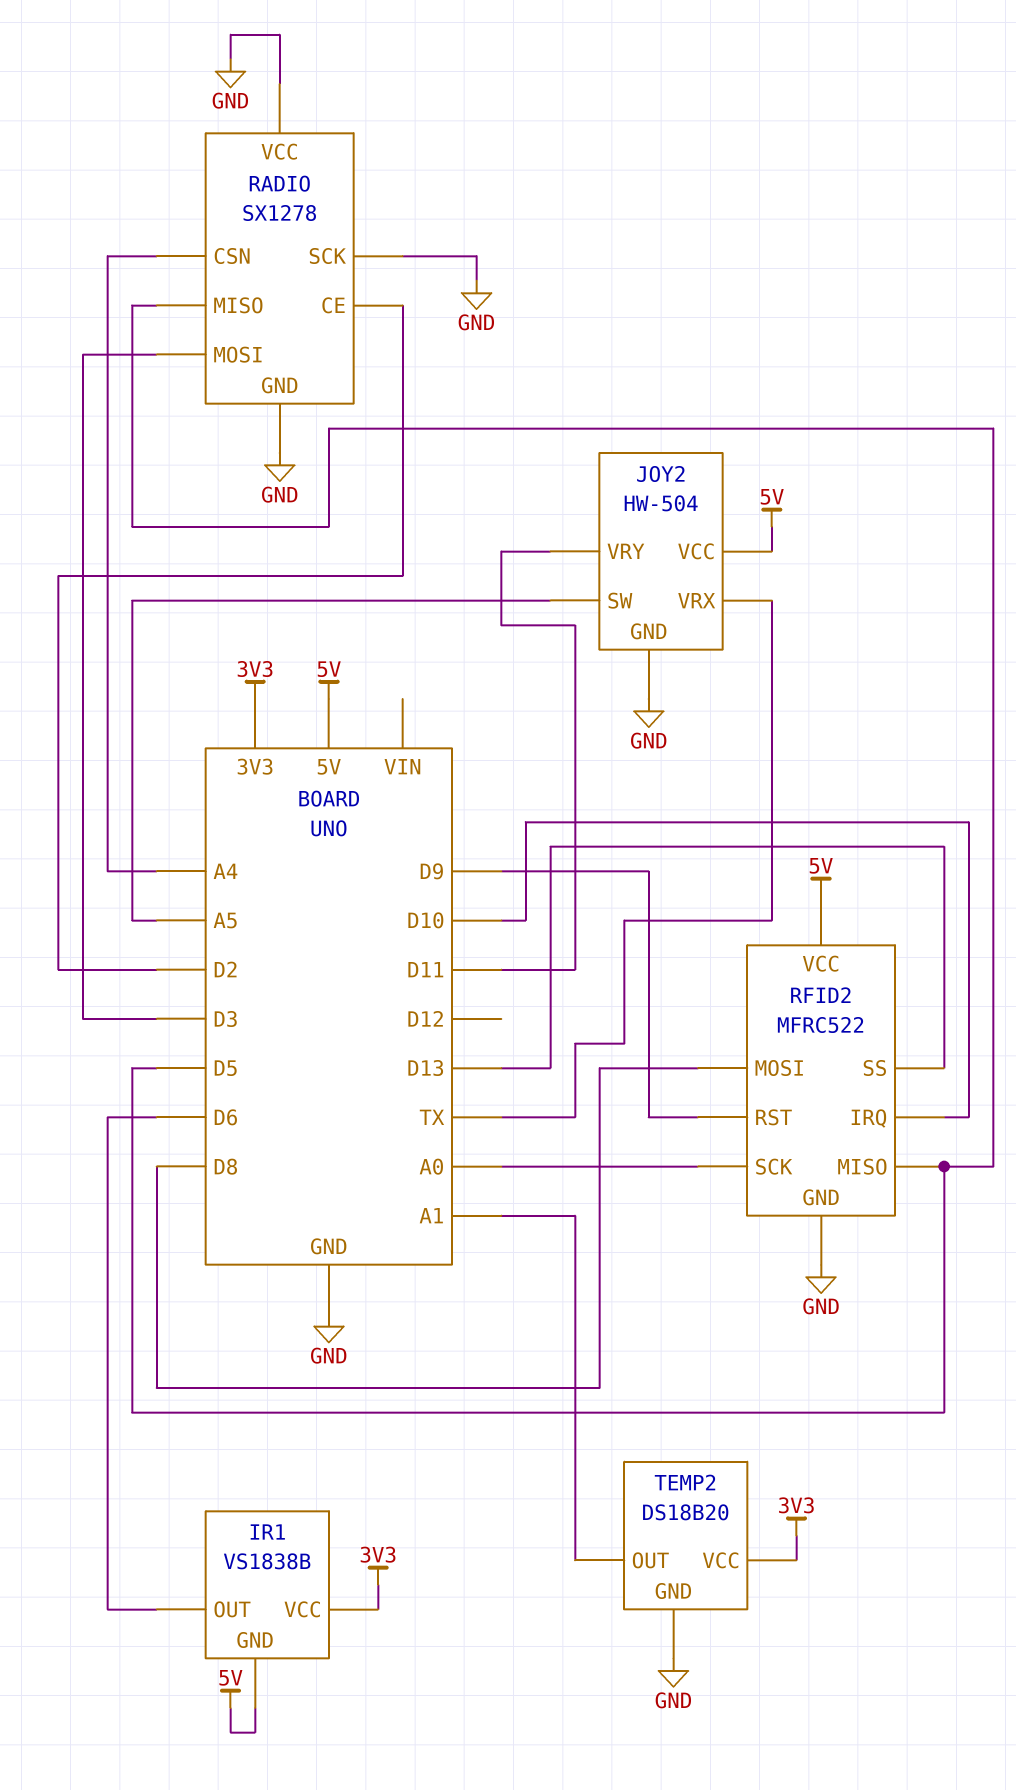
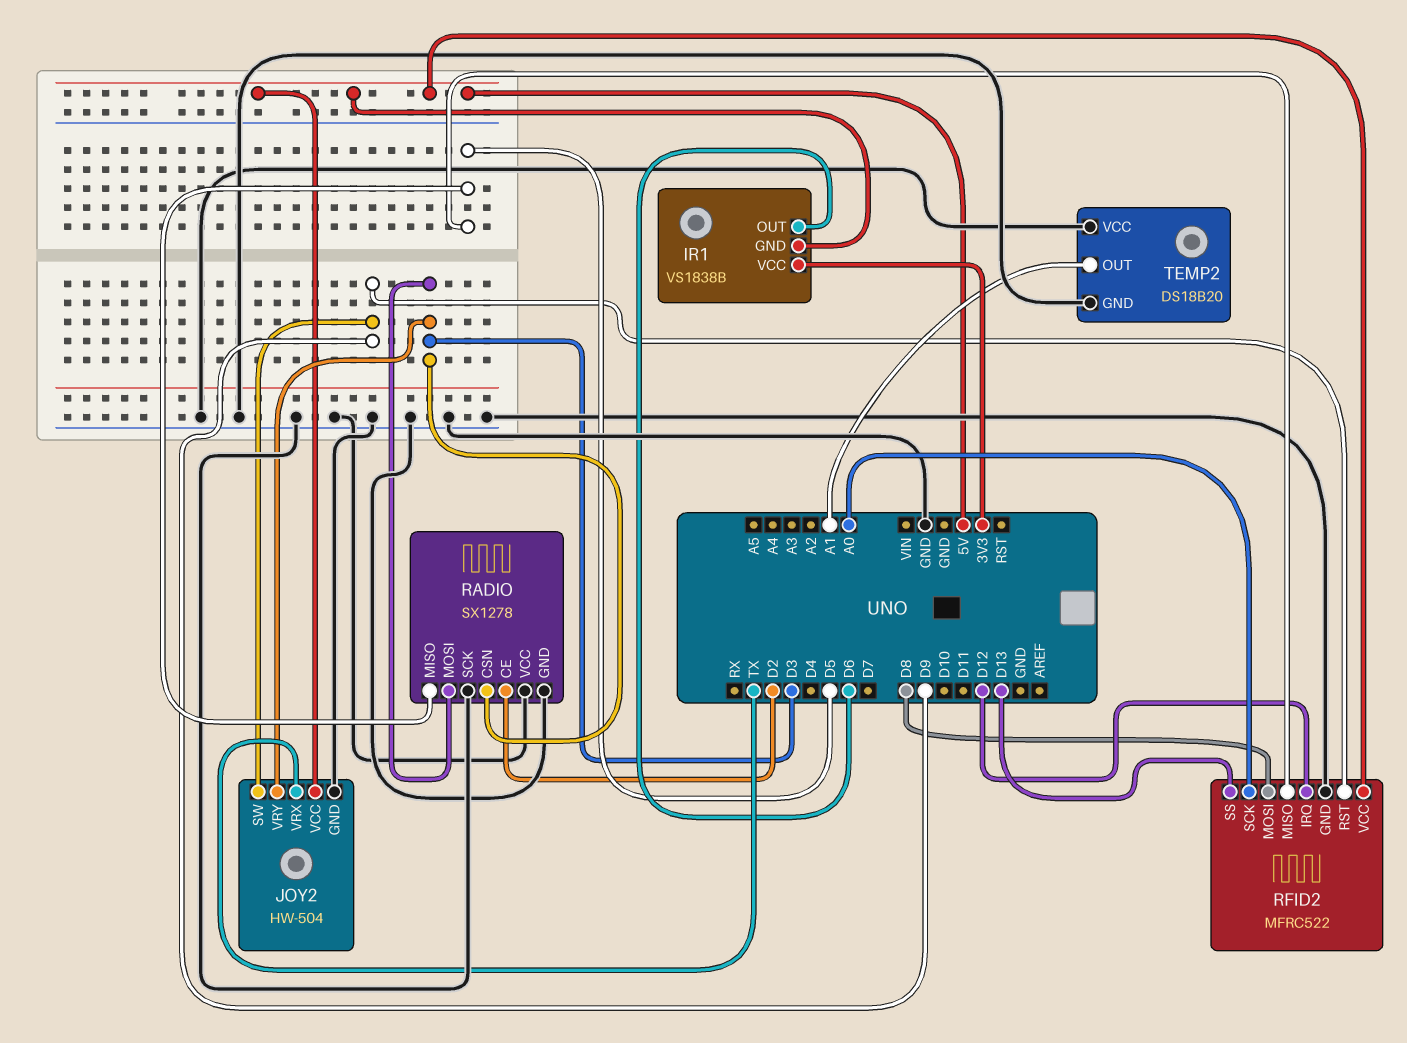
JOY2 pin SW: A5 -> D9
JOY2 pin VRY: D11 -> D3
RADIO pin CSN: A4 -> D3
RFID2 pin IRQ: D10 -> D12
TEMP2 pin VCC: 3V3 -> GND

